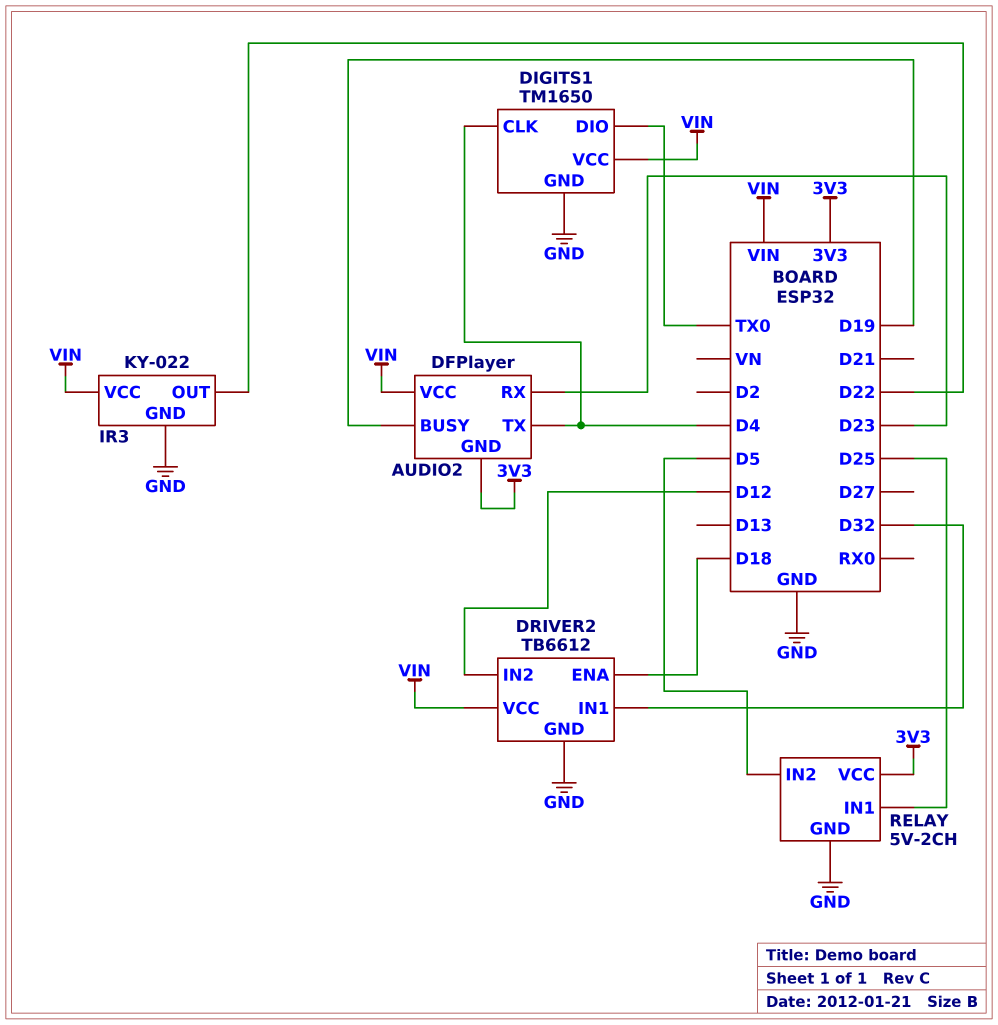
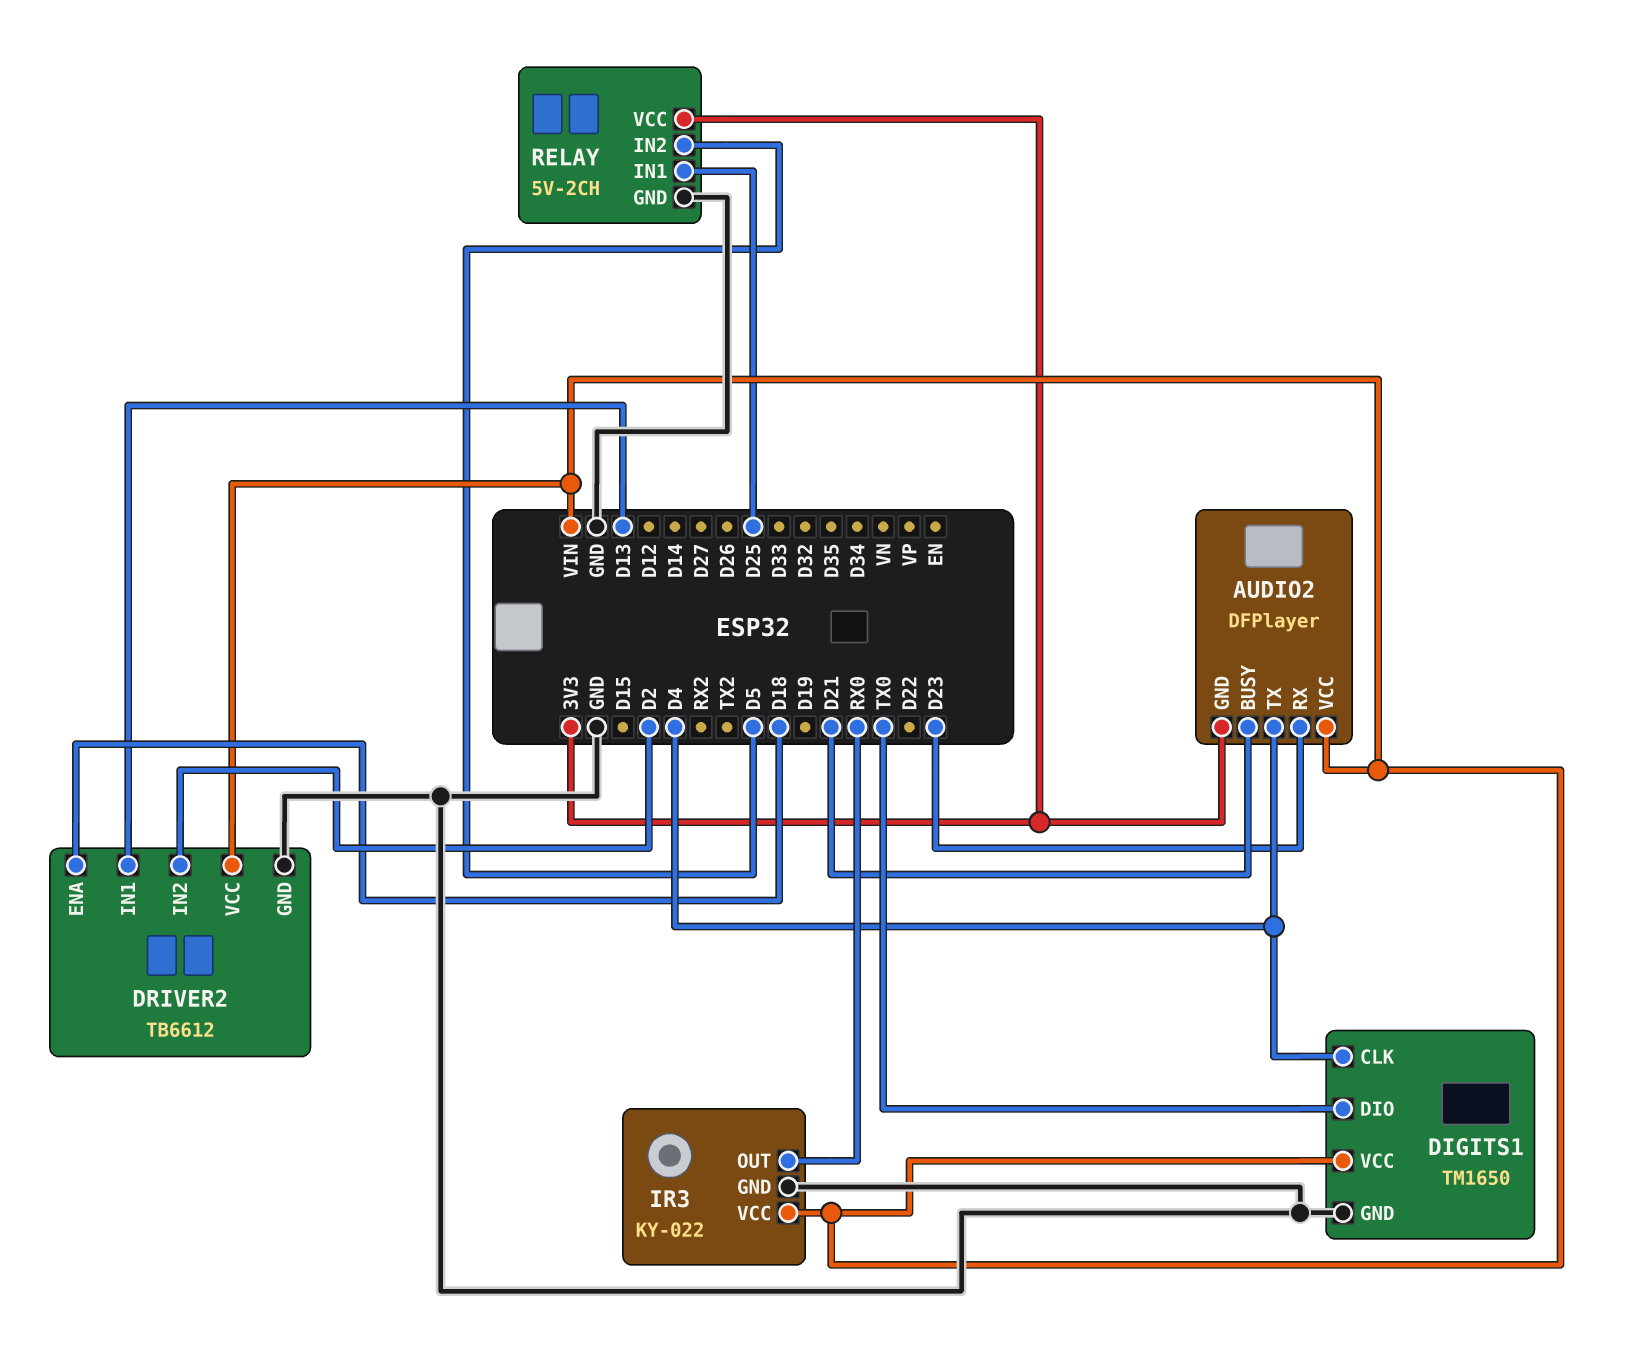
AUDIO2 pin BUSY: D19 -> D21
DRIVER2 pin IN1: D32 -> D13
DRIVER2 pin IN2: D12 -> D2
IR3 pin OUT: D22 -> RX0

